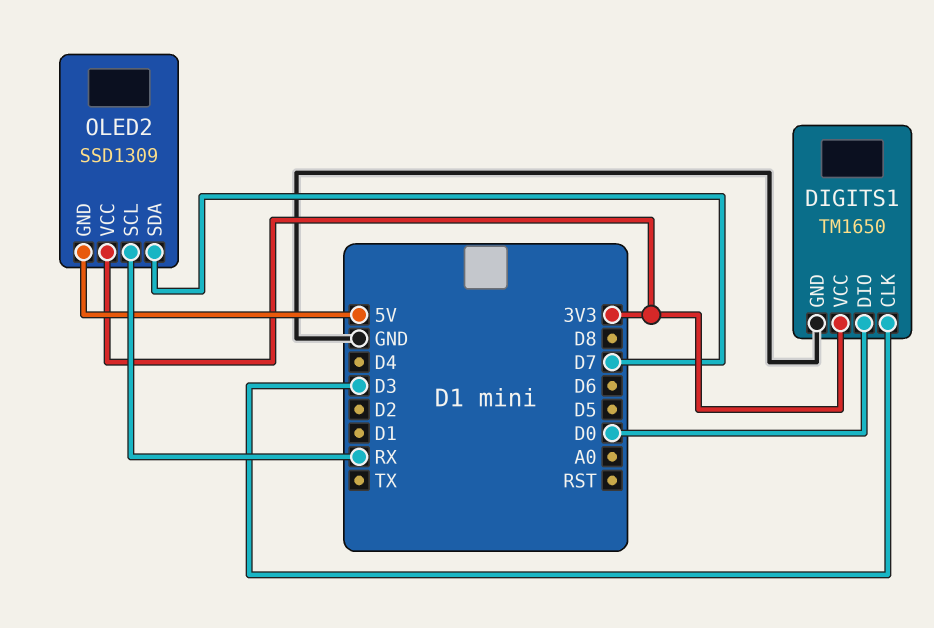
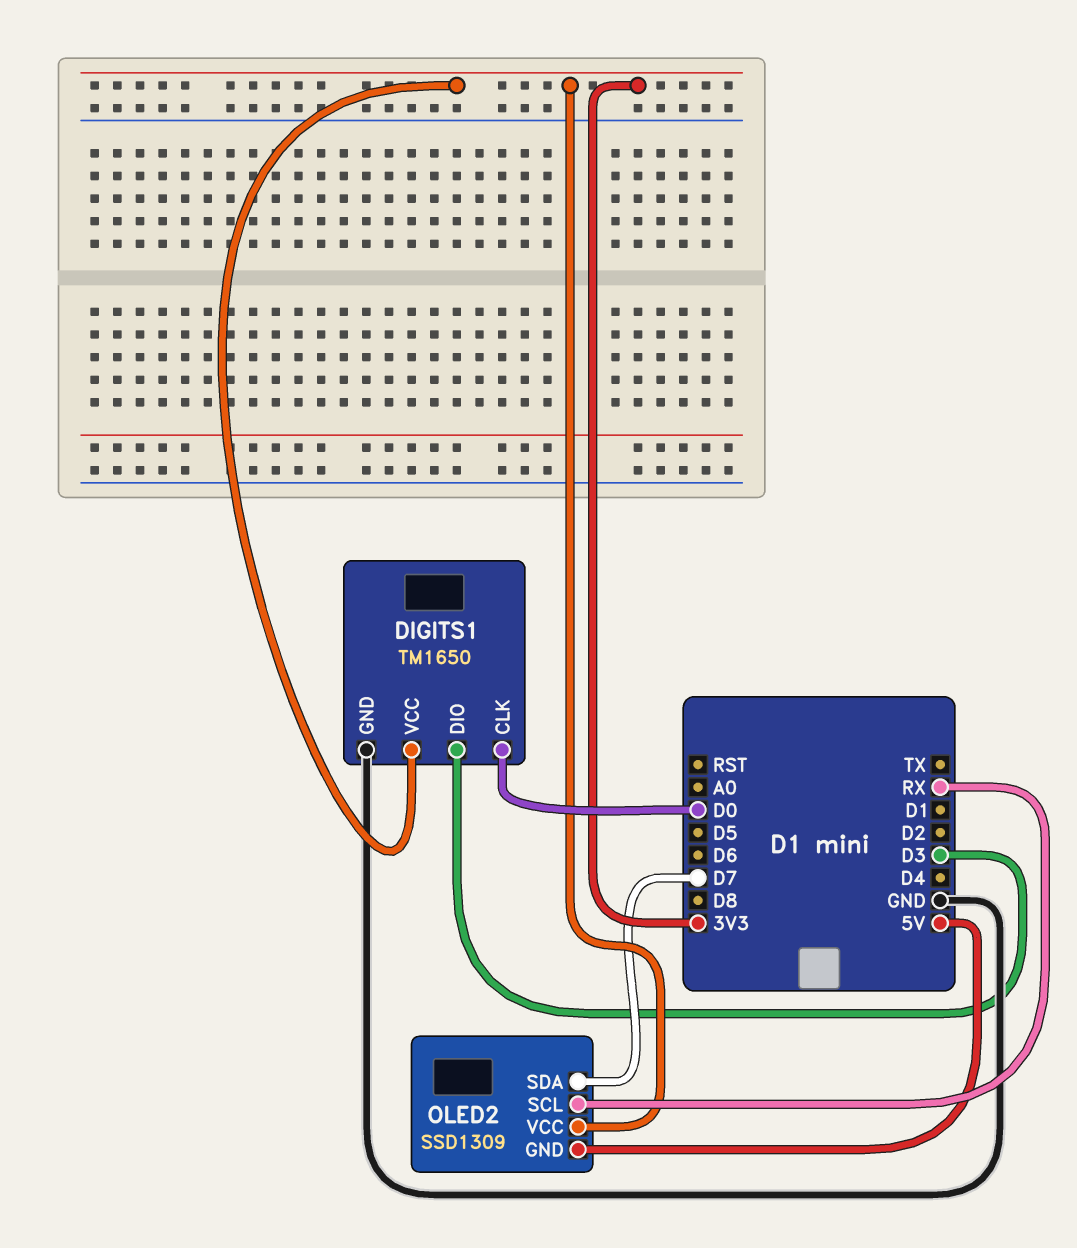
DIGITS1 pin CLK: D3 -> D0
DIGITS1 pin DIO: D0 -> D3

